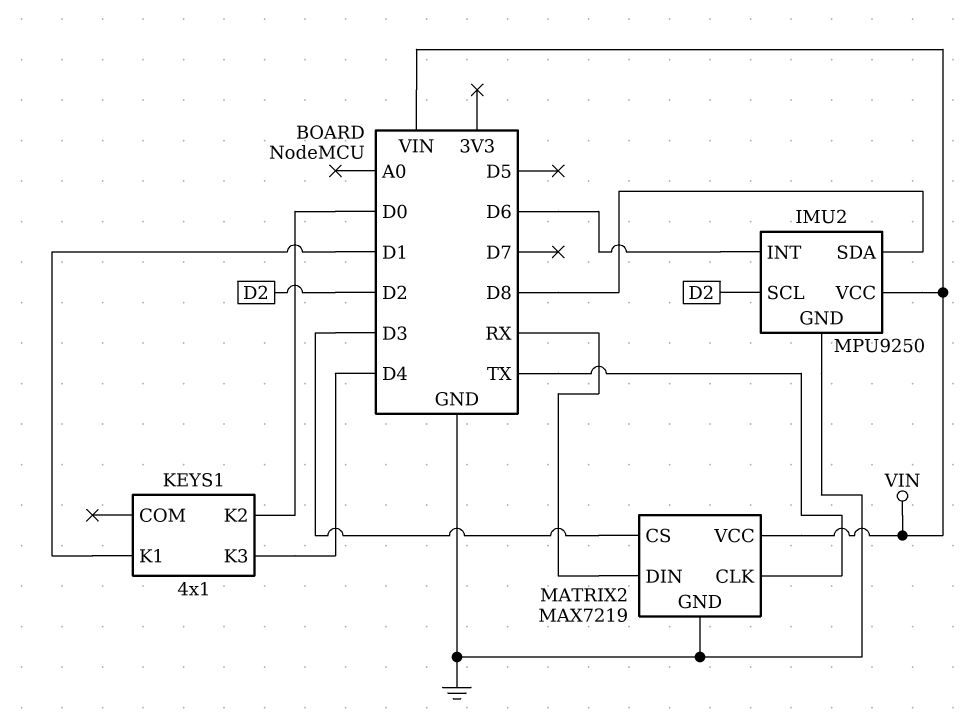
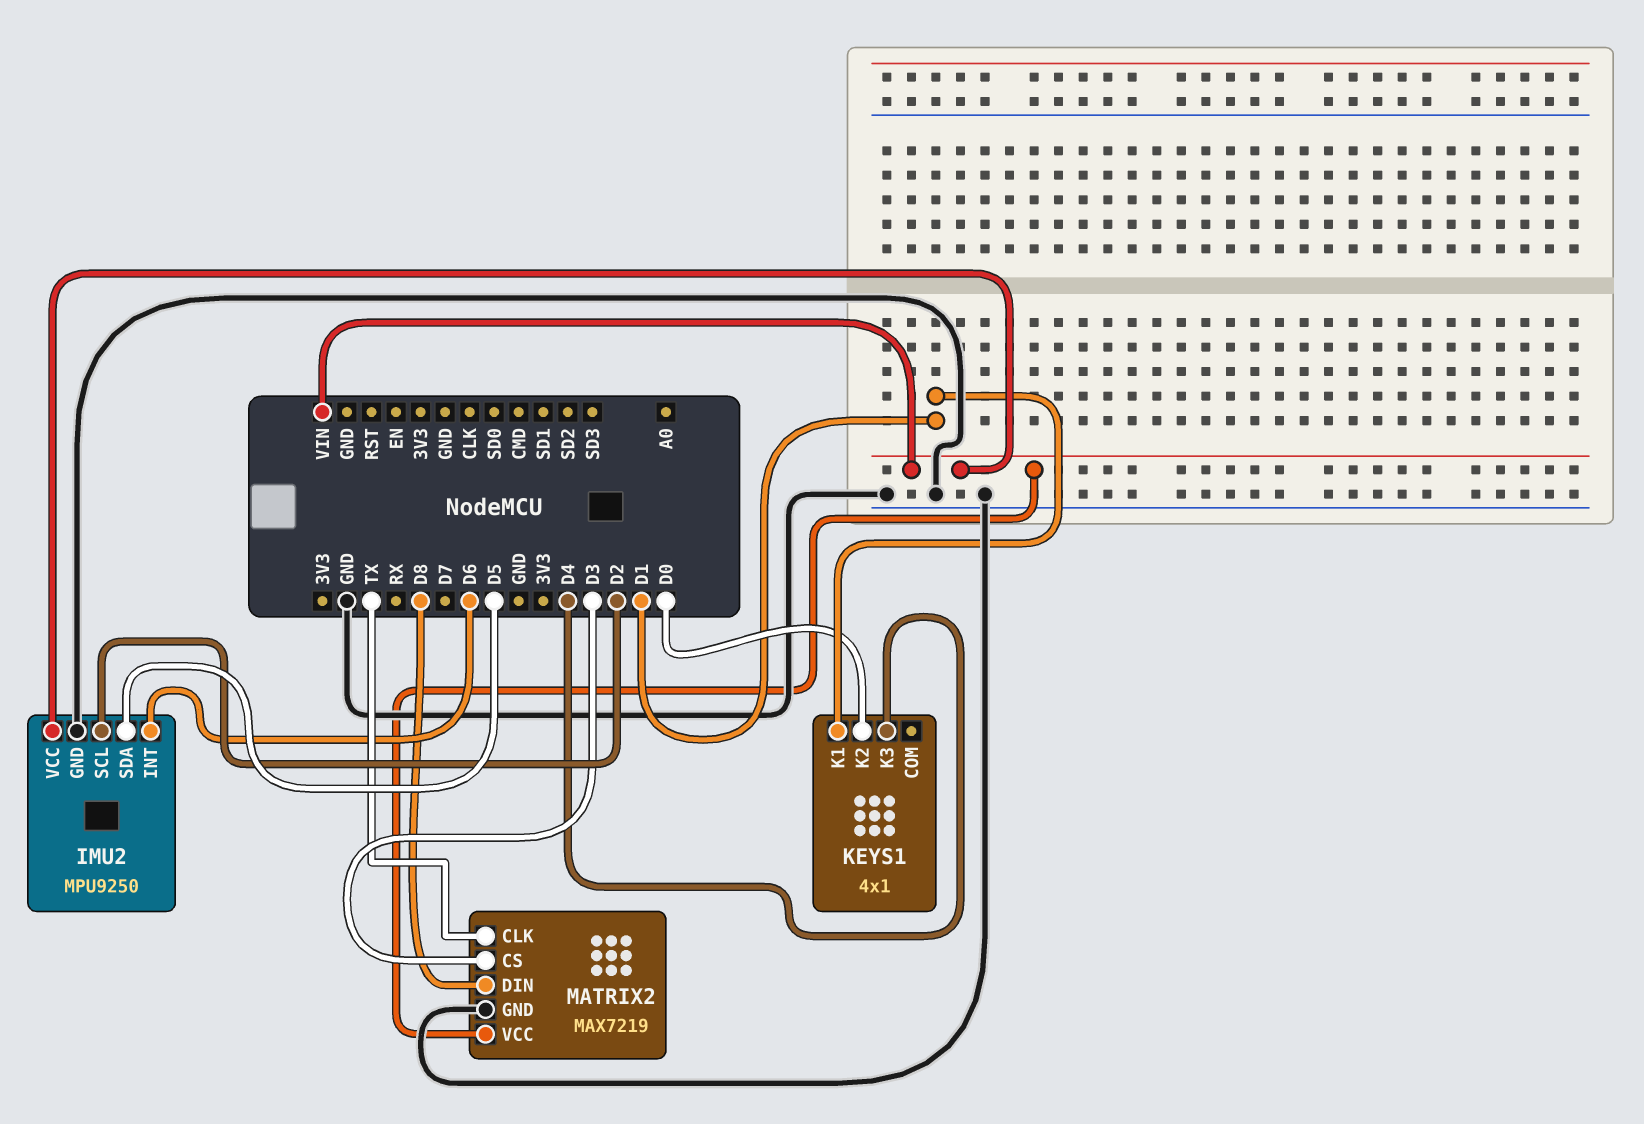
IMU2 pin SDA: D8 -> D5
MATRIX2 pin DIN: RX -> D8

